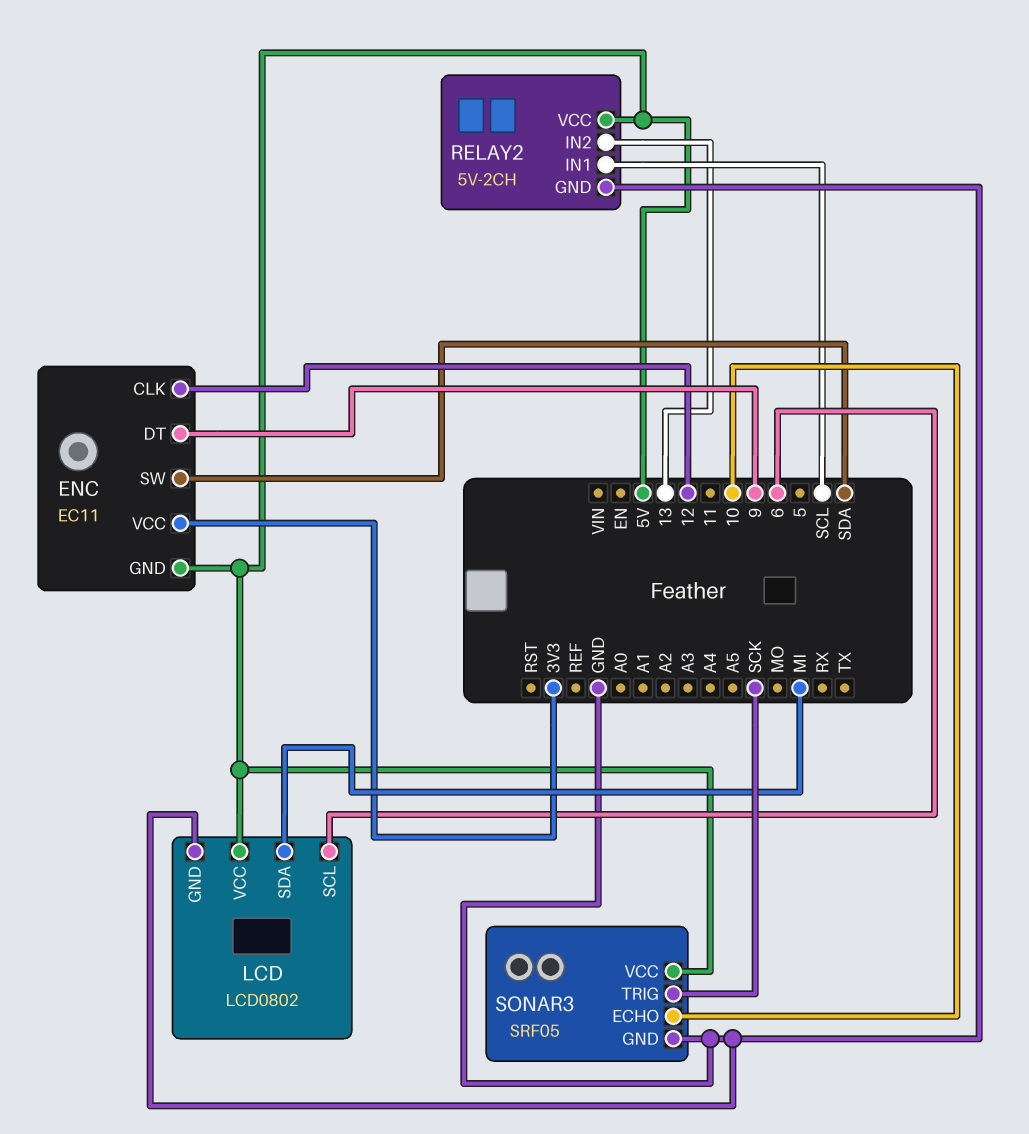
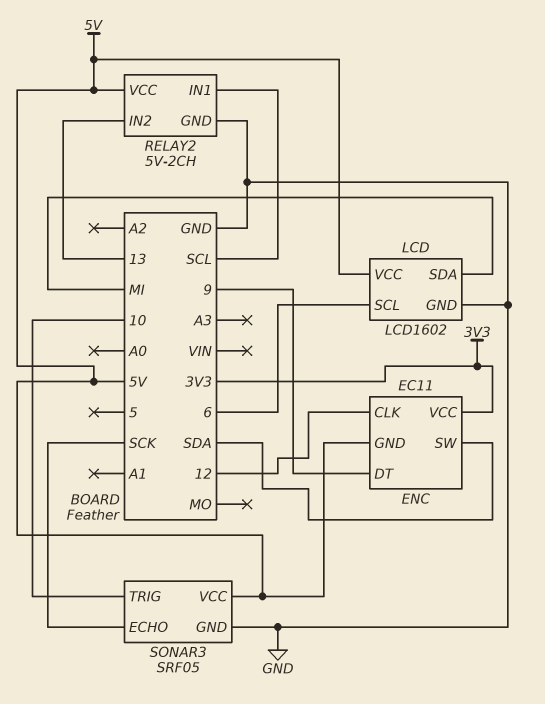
LCD: LCD0802 -> LCD1602
SONAR3 pin ECHO: 10 -> SCK
SONAR3 pin TRIG: SCK -> 10

